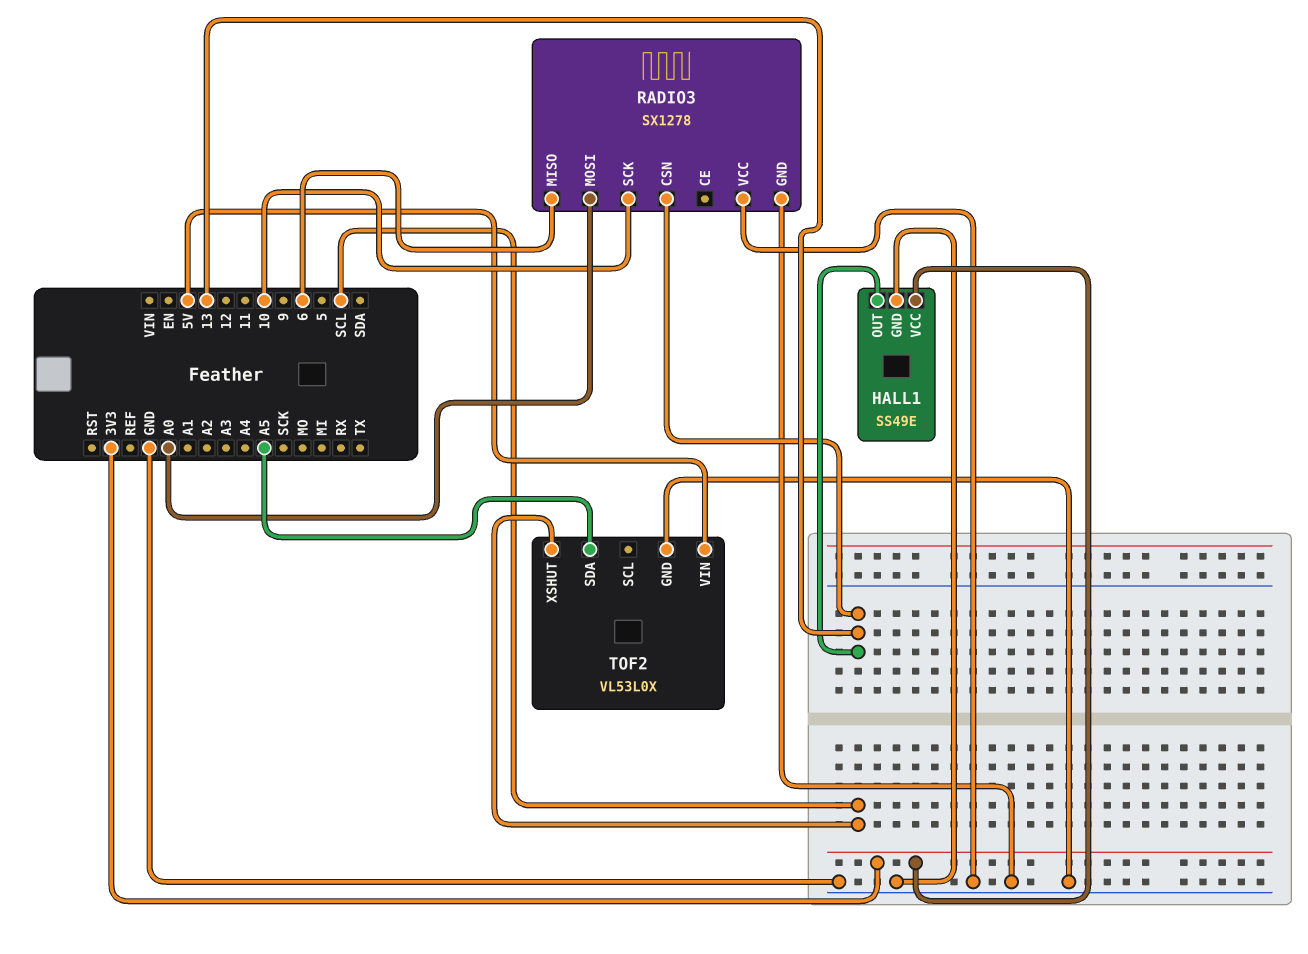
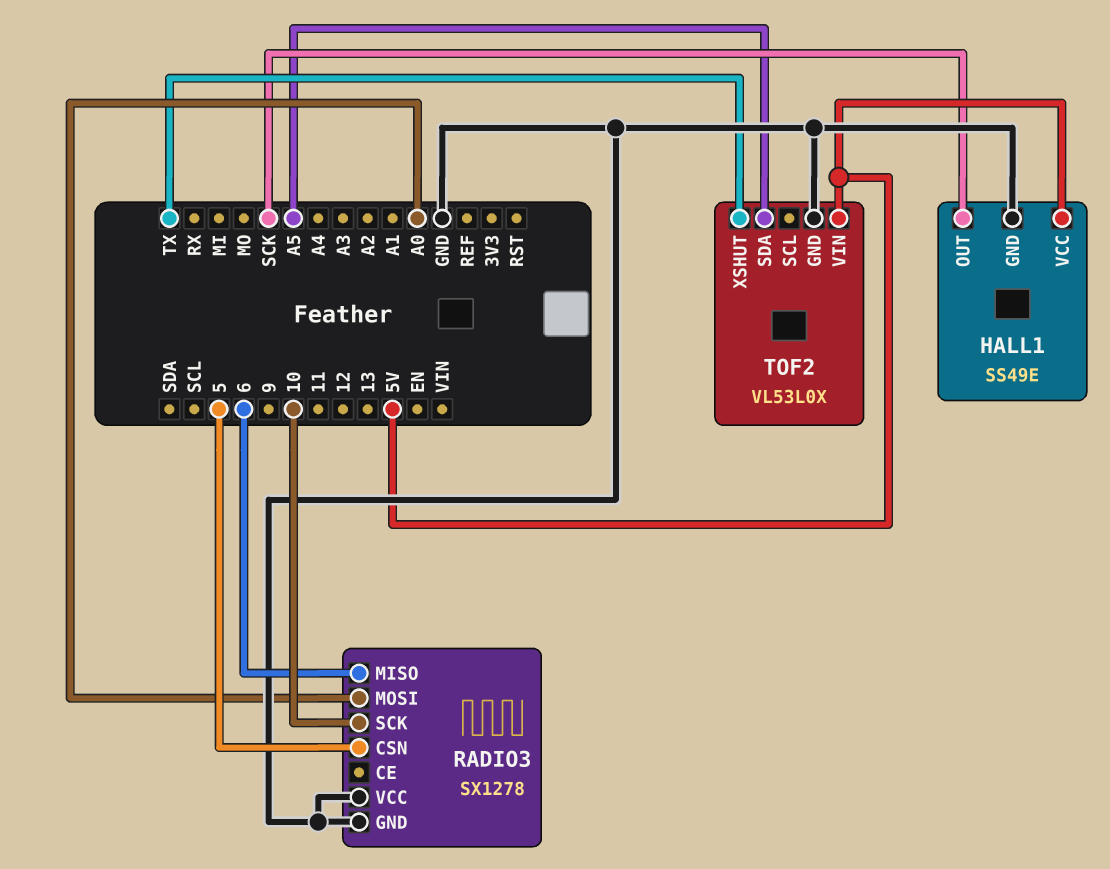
HALL1 pin OUT: 13 -> SCK
HALL1 pin VCC: 3V3 -> 5V
RADIO3 pin CSN: 13 -> 5
TOF2 pin XSHUT: SCL -> TX

